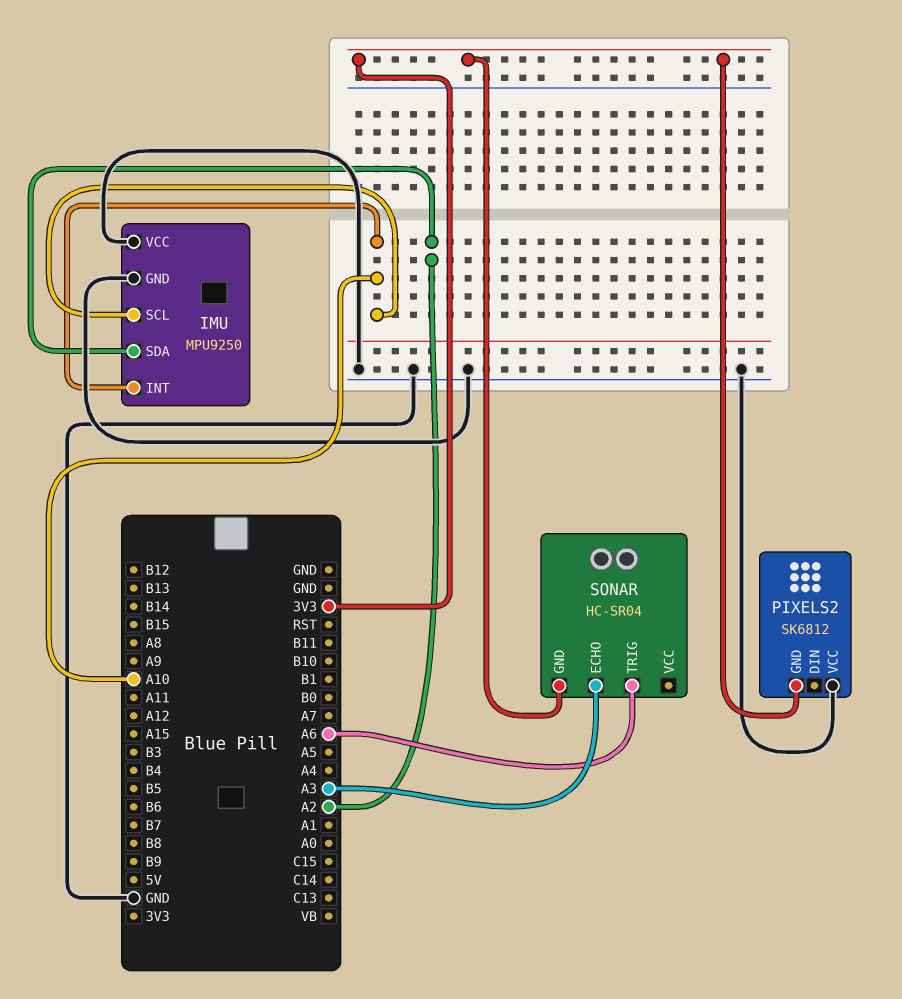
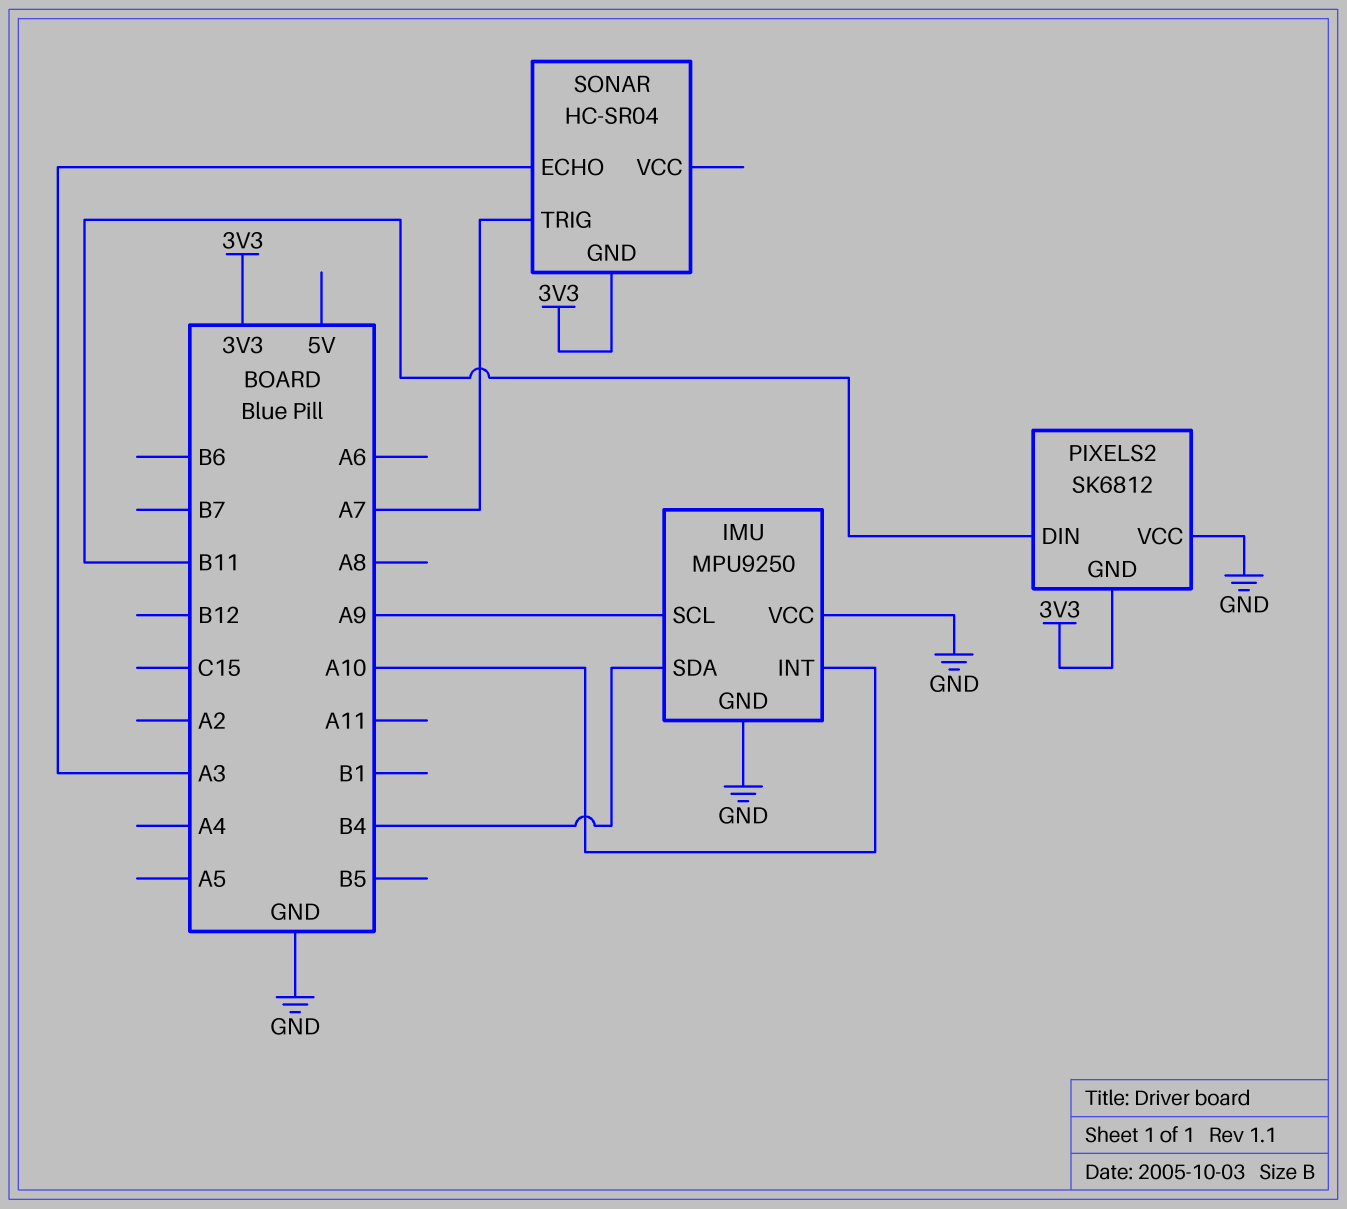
IMU pin SCL: A10 -> A9
IMU pin SDA: A2 -> B4
PIXELS2 pin DIN: none -> B11
SONAR pin TRIG: A6 -> A7

